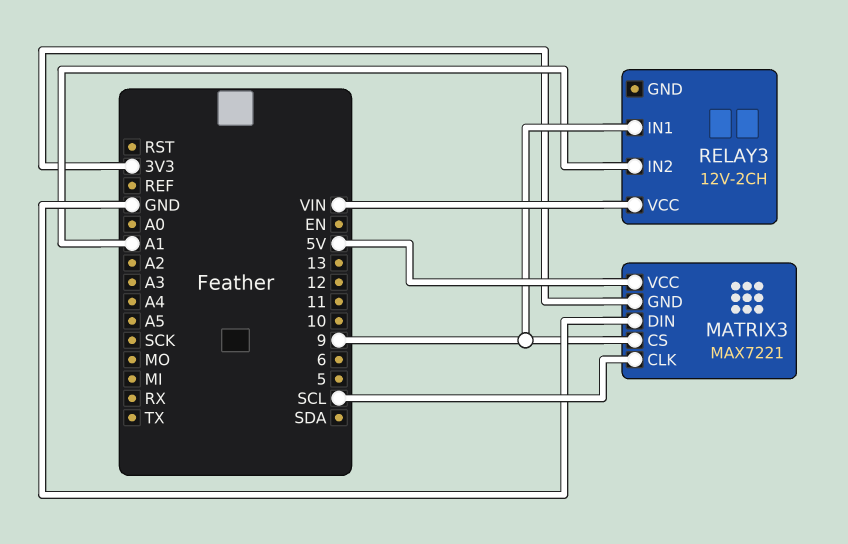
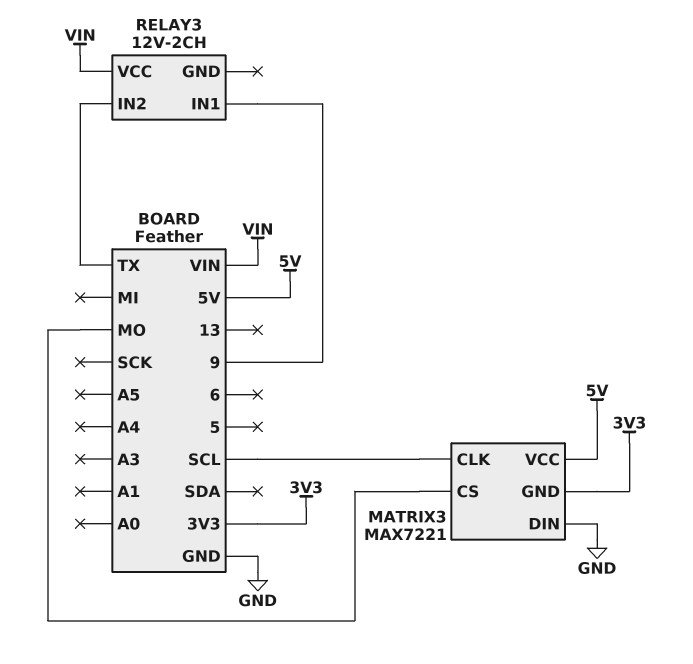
MATRIX3 pin CS: 9 -> MO
RELAY3 pin IN2: A1 -> TX

